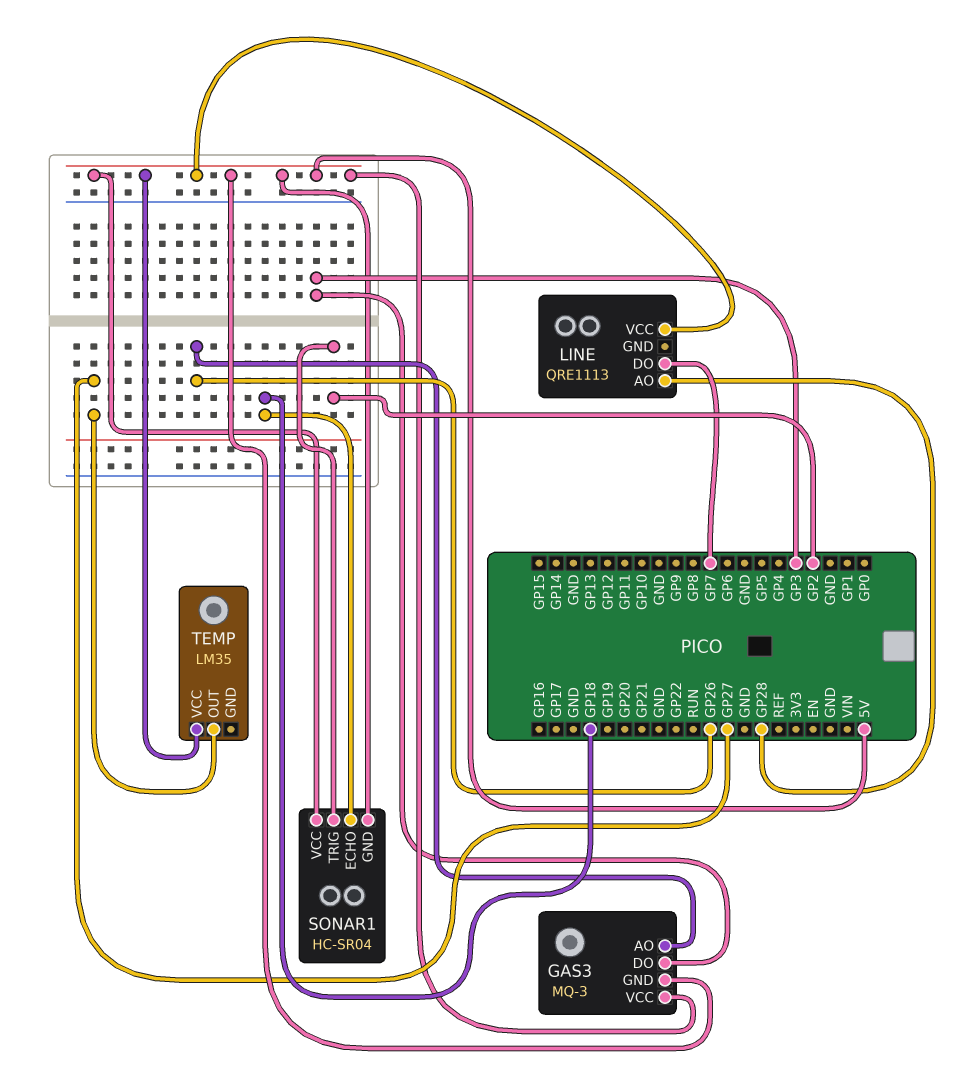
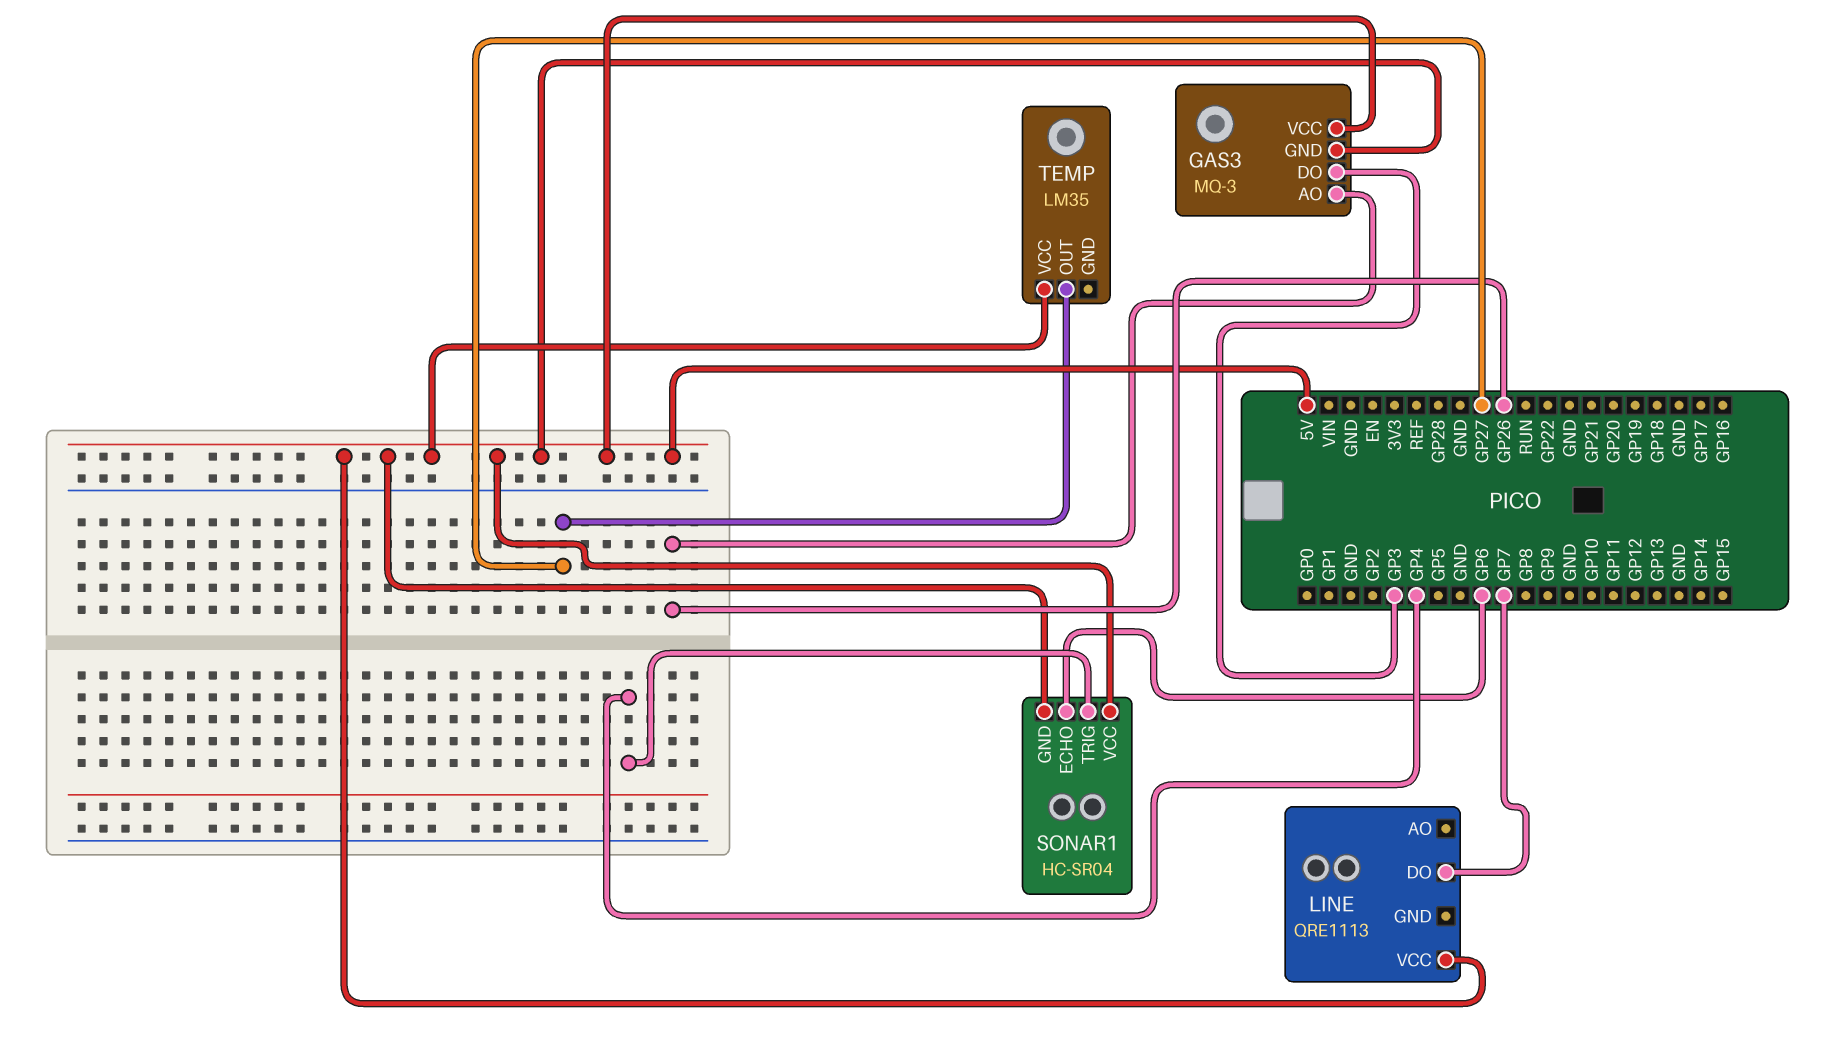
LINE pin AO: GP28 -> none
SONAR1 pin ECHO: GP18 -> GP6
SONAR1 pin TRIG: GP2 -> GP4

